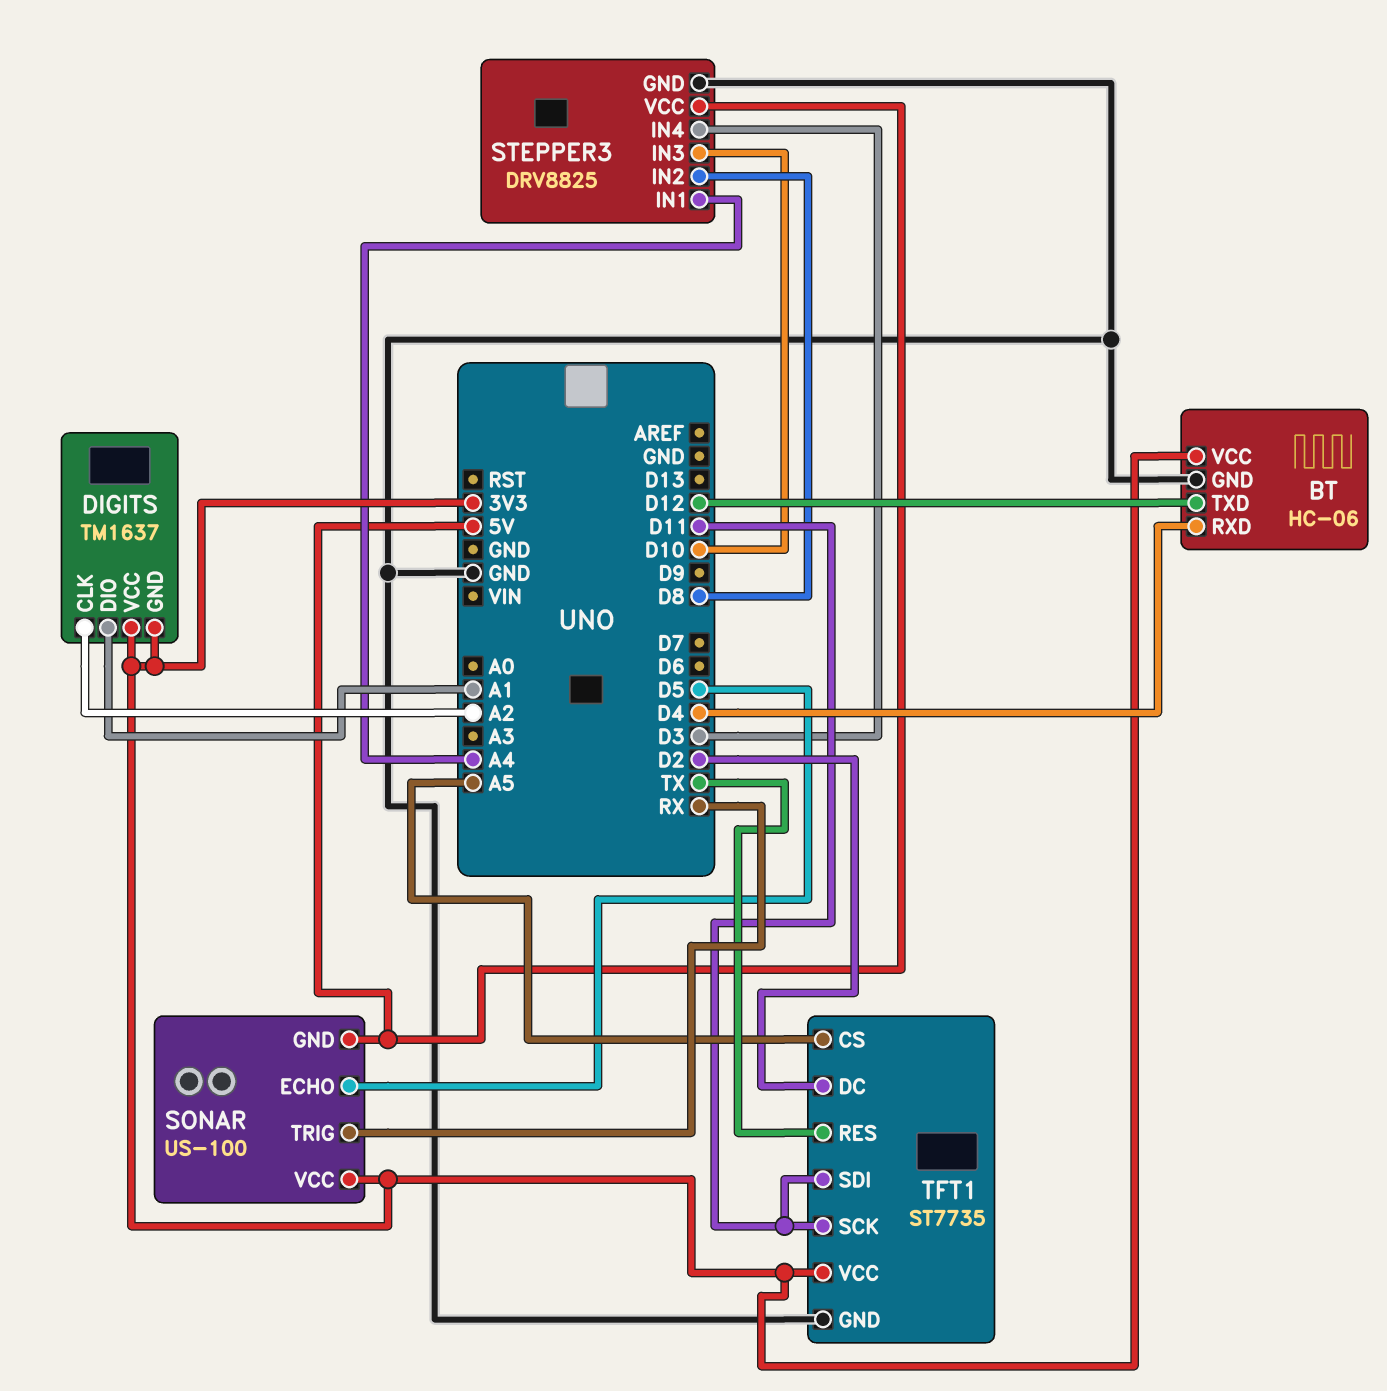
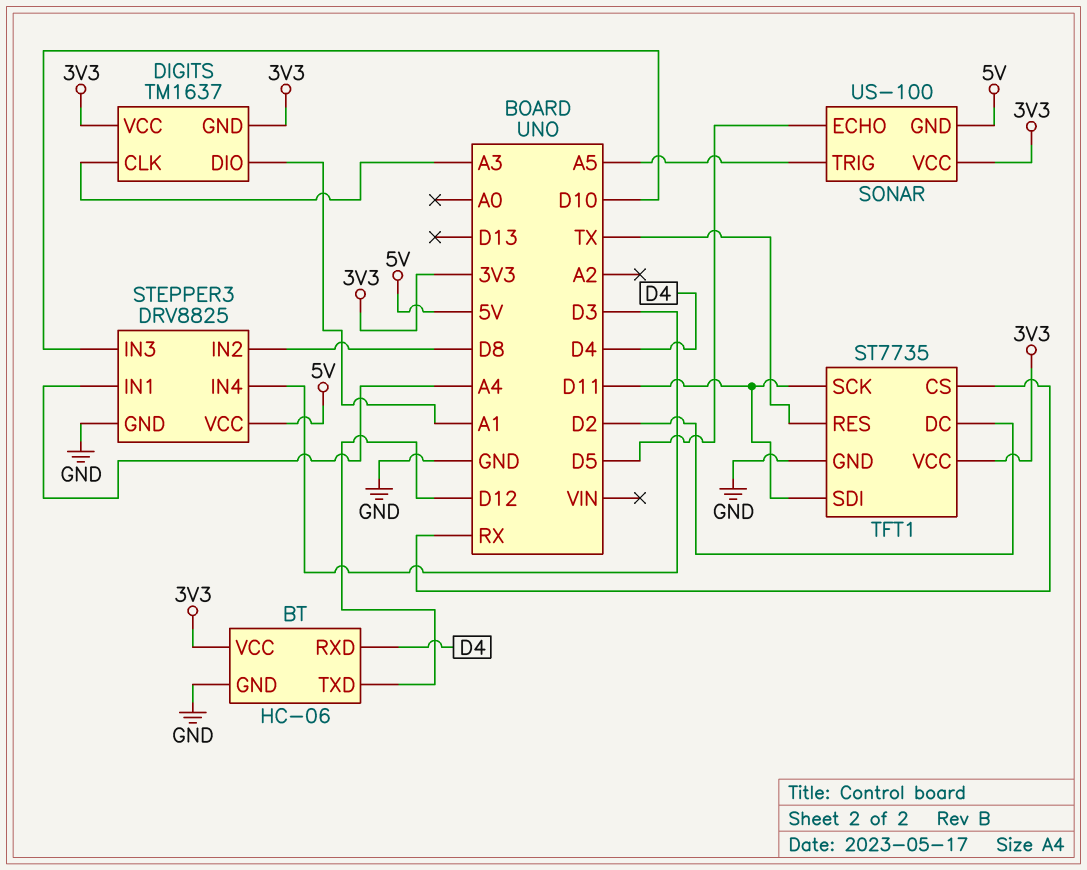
DIGITS pin CLK: A2 -> A3
SONAR pin TRIG: RX -> A5
TFT1 pin CS: A5 -> RX

